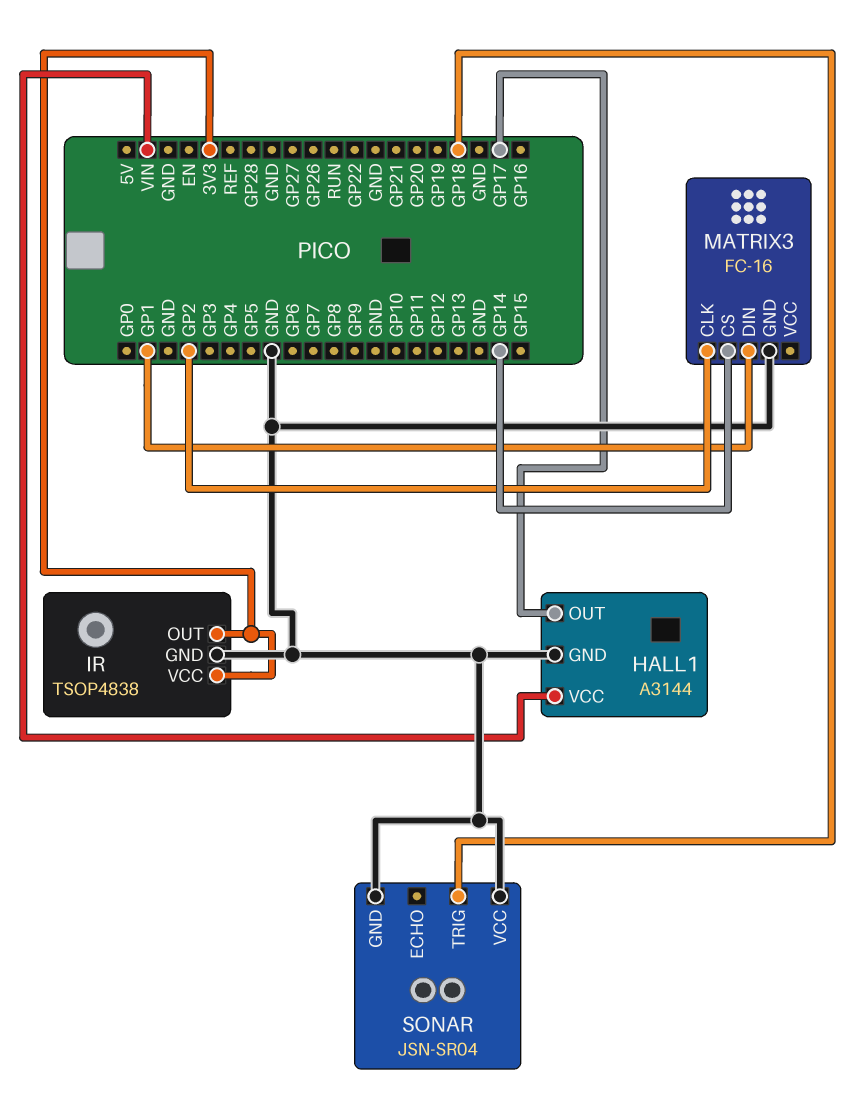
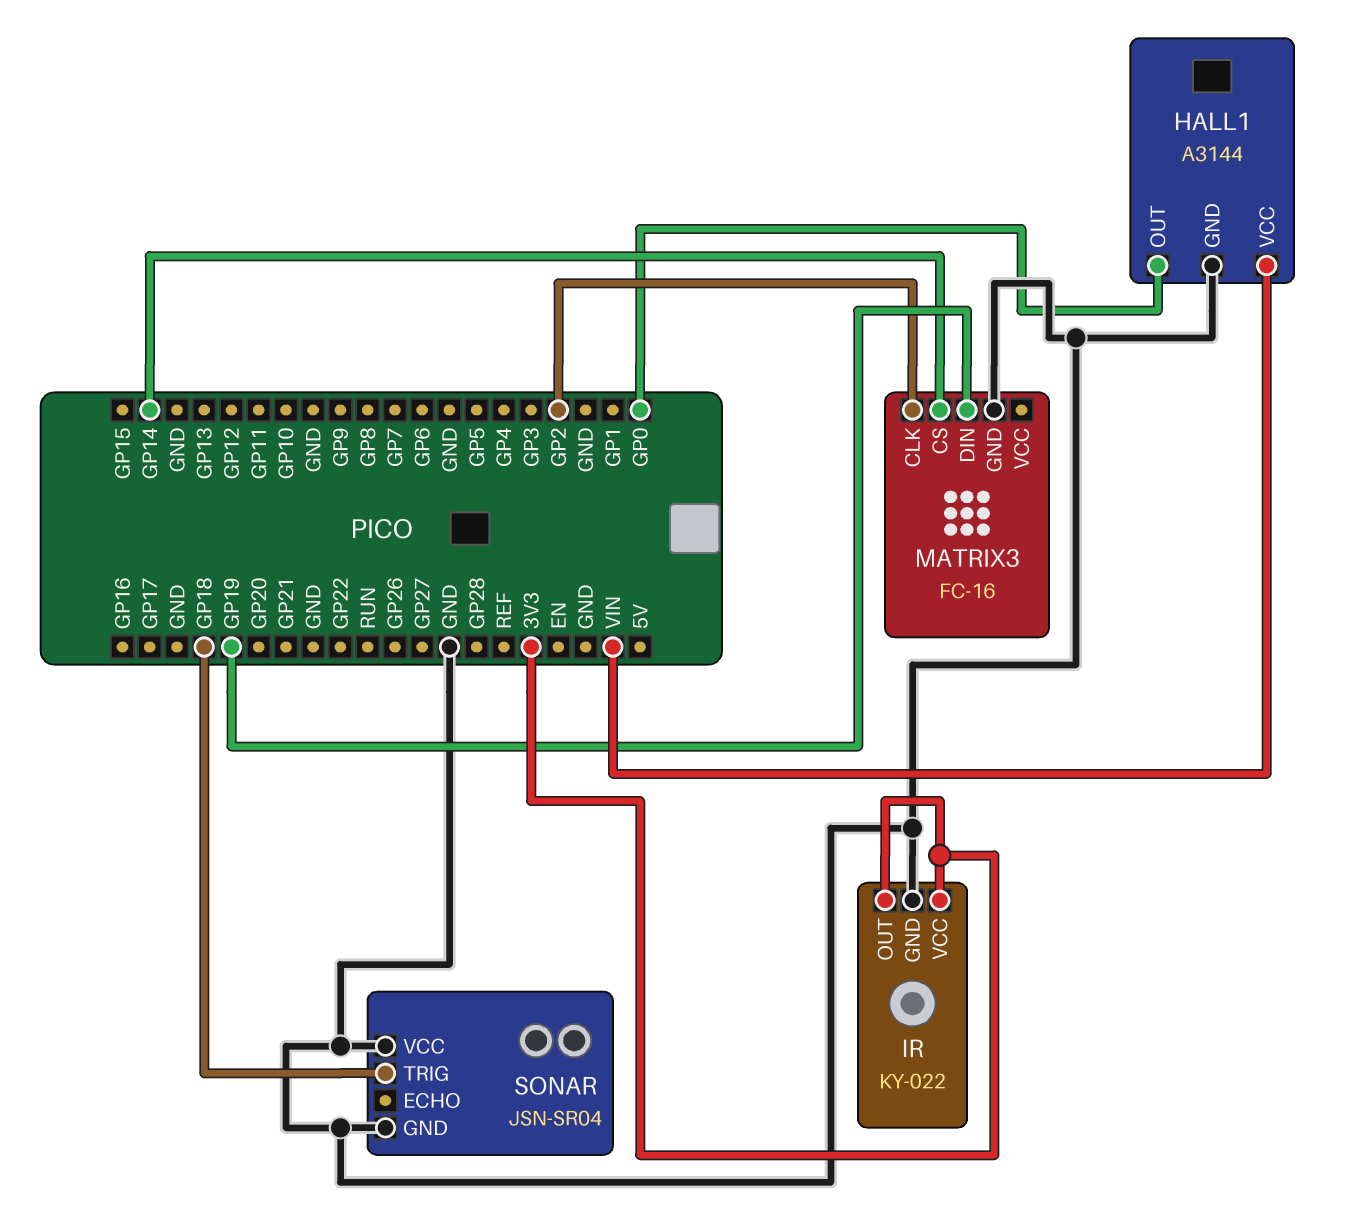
HALL1 pin OUT: GP17 -> GP0
IR: TSOP4838 -> KY-022
MATRIX3 pin DIN: GP1 -> GP19

